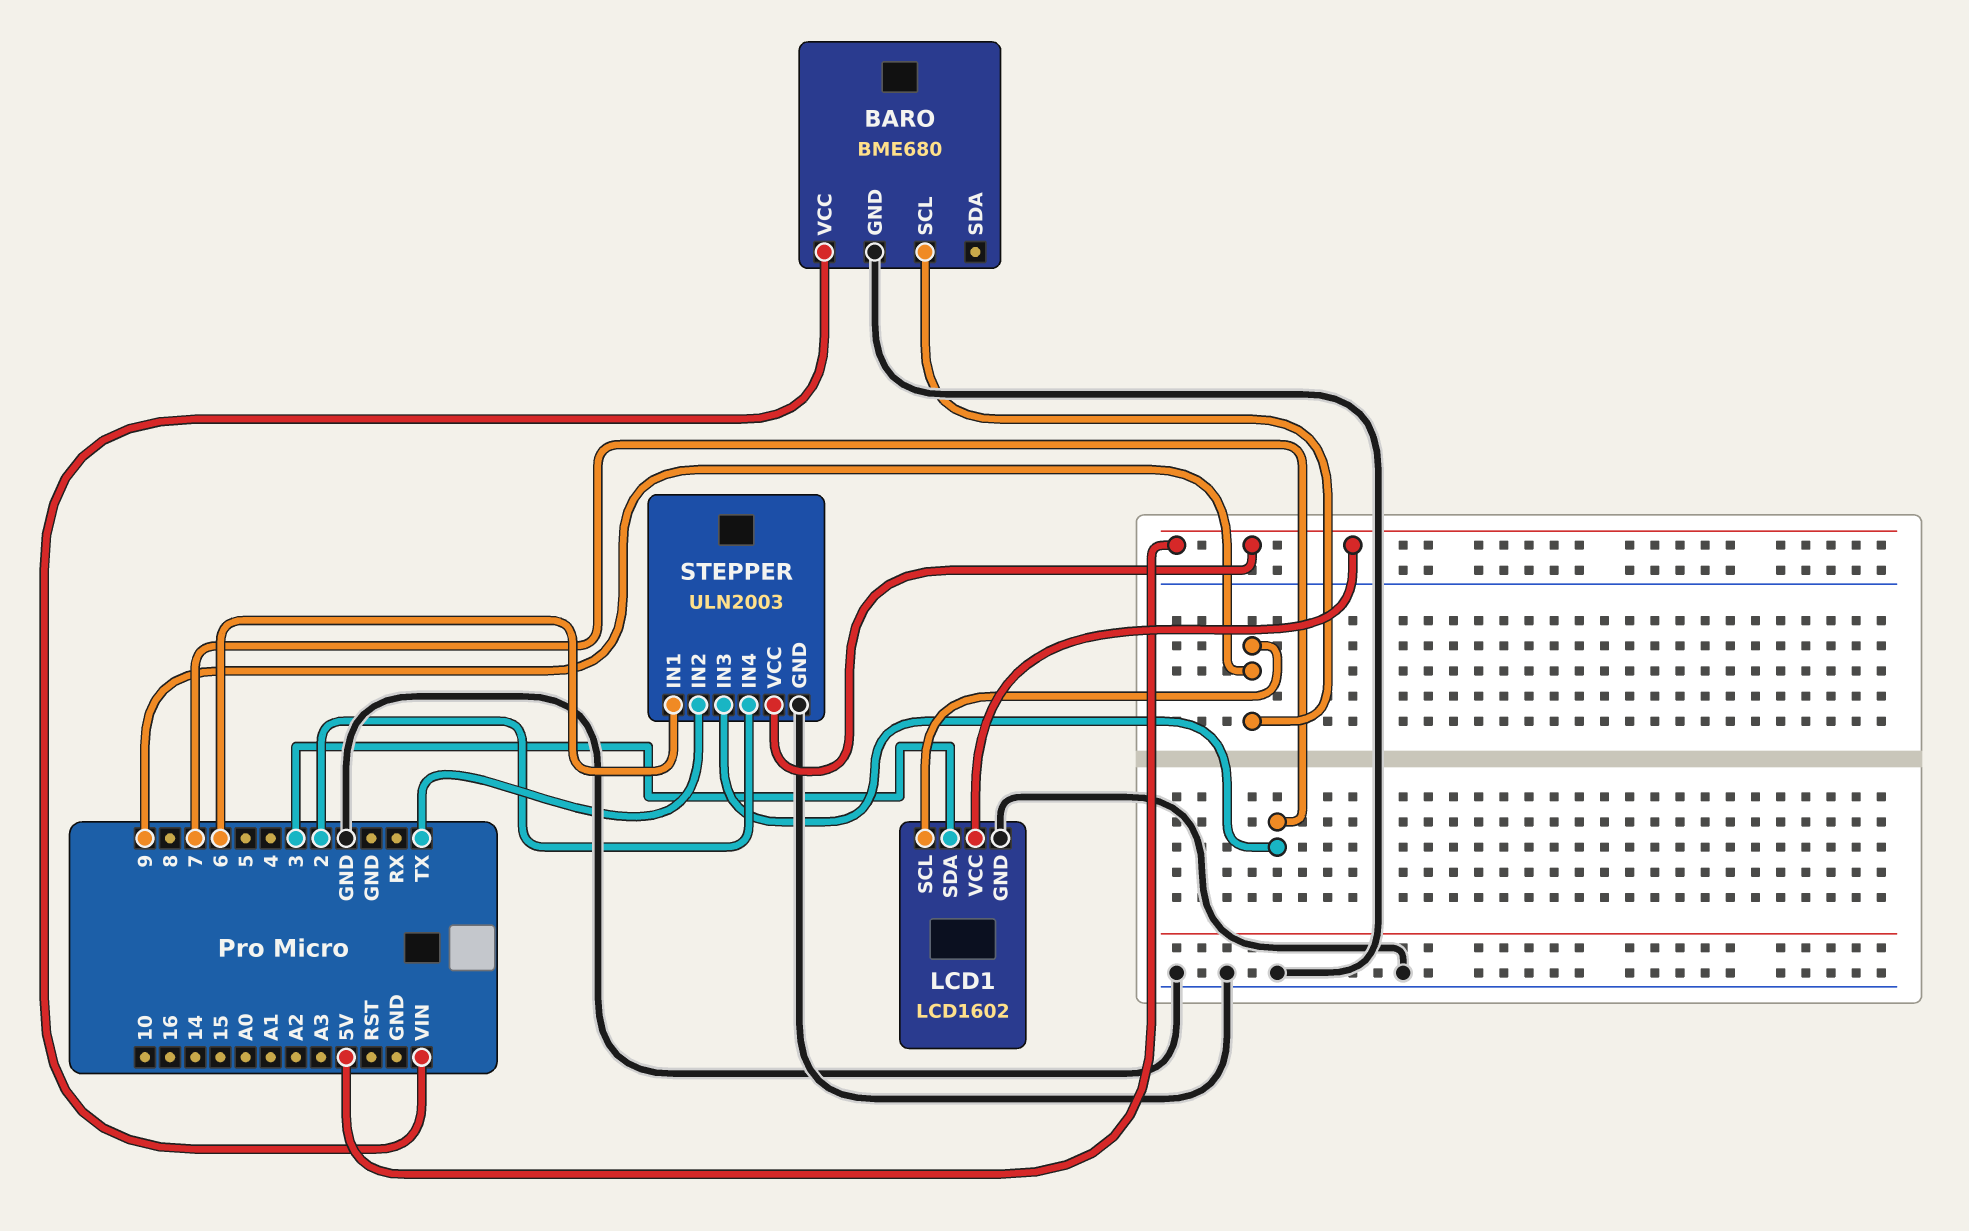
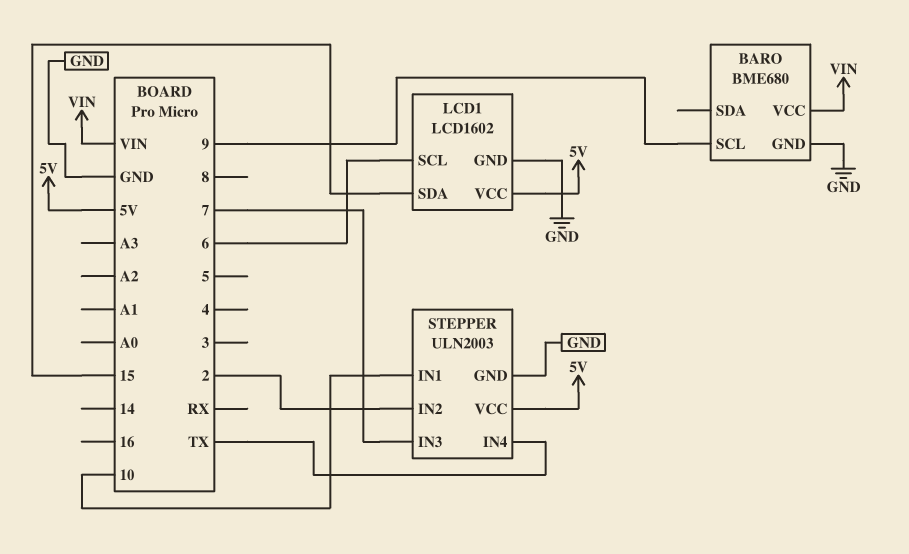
LCD1 pin SCL: 9 -> 6
LCD1 pin SDA: 3 -> 15
STEPPER pin IN1: 6 -> 10
STEPPER pin IN2: TX -> 2
STEPPER pin IN4: 2 -> TX

